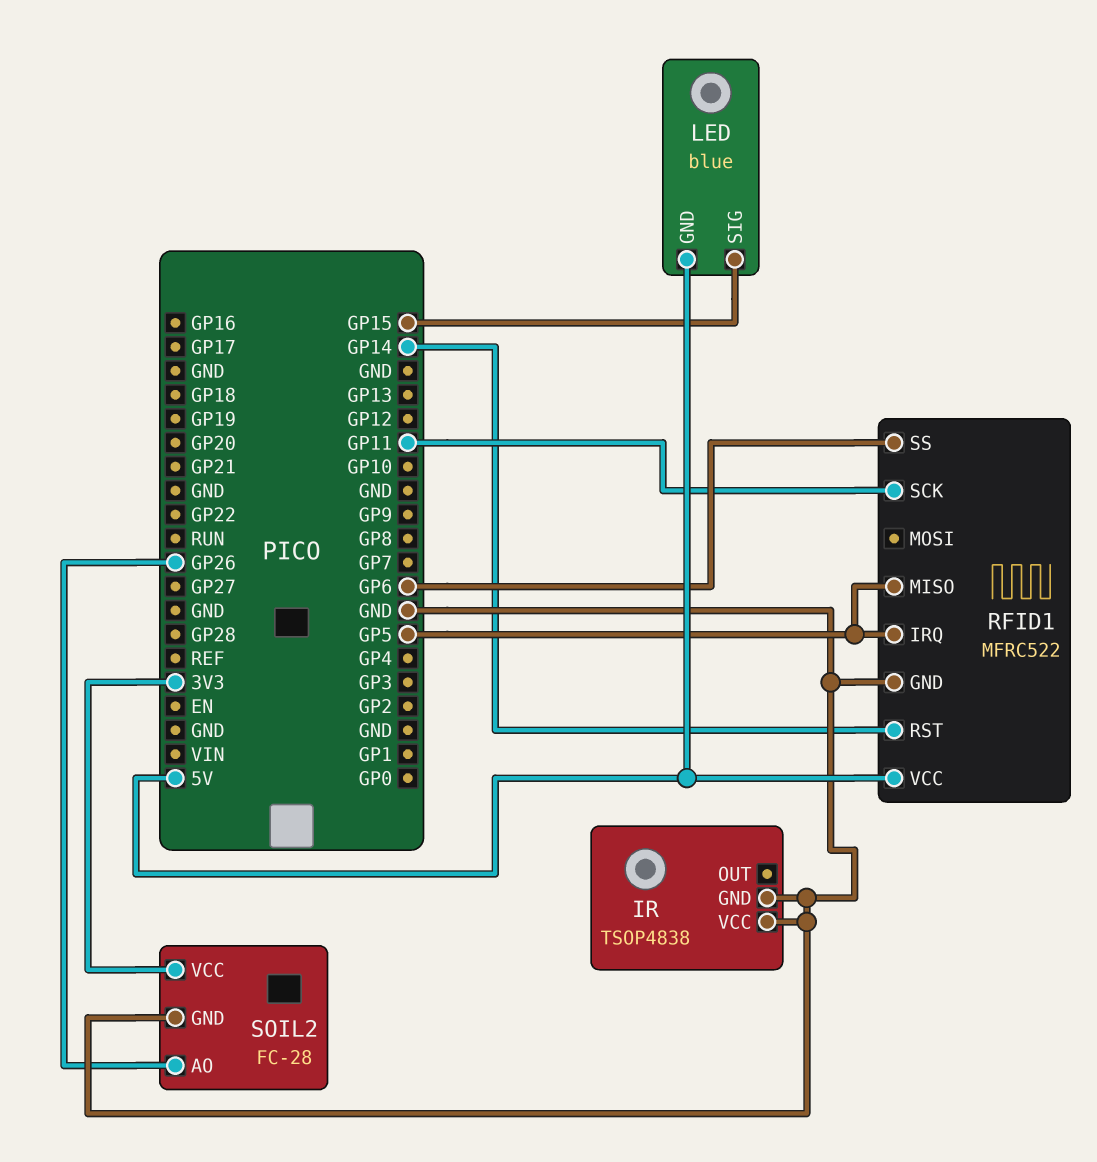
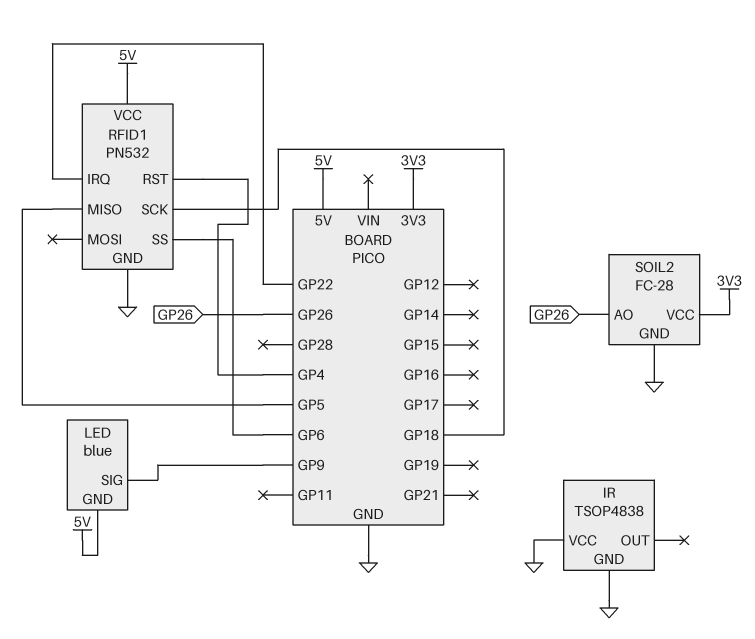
LED pin SIG: GP15 -> GP9
RFID1: MFRC522 -> PN532
RFID1 pin IRQ: GP5 -> GP22
RFID1 pin RST: GP14 -> GP4
RFID1 pin SCK: GP11 -> GP18

